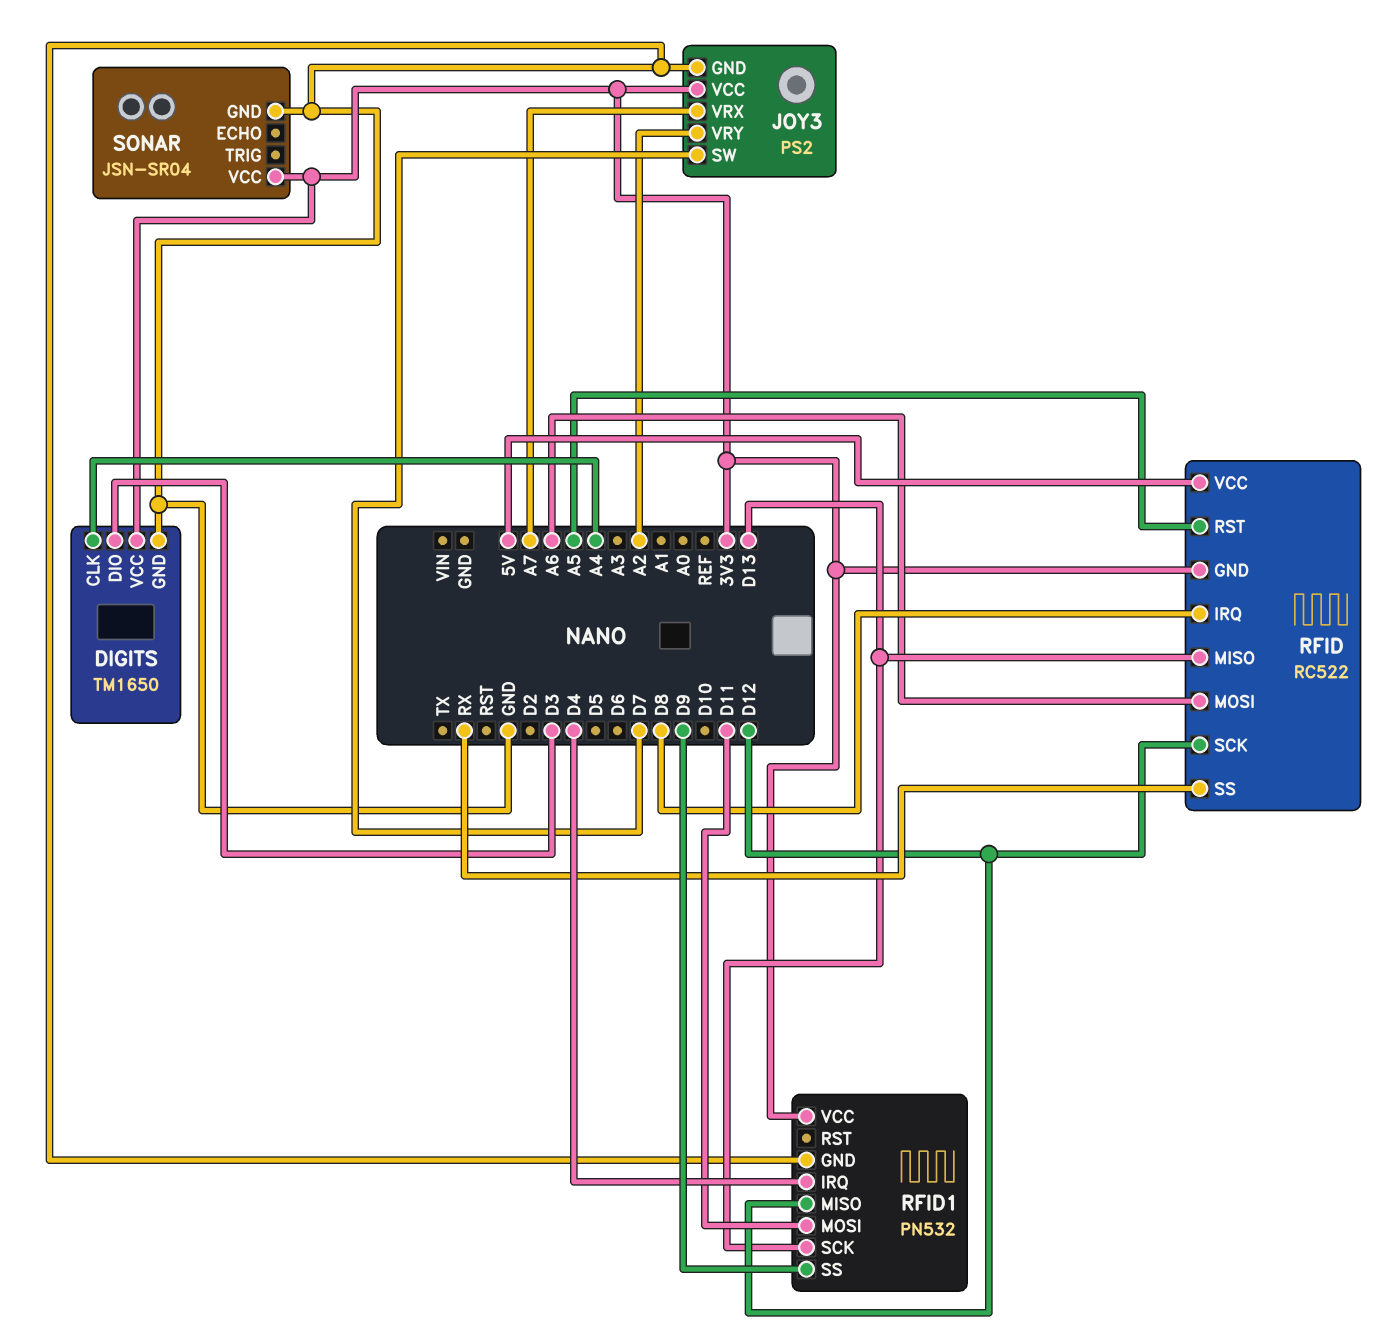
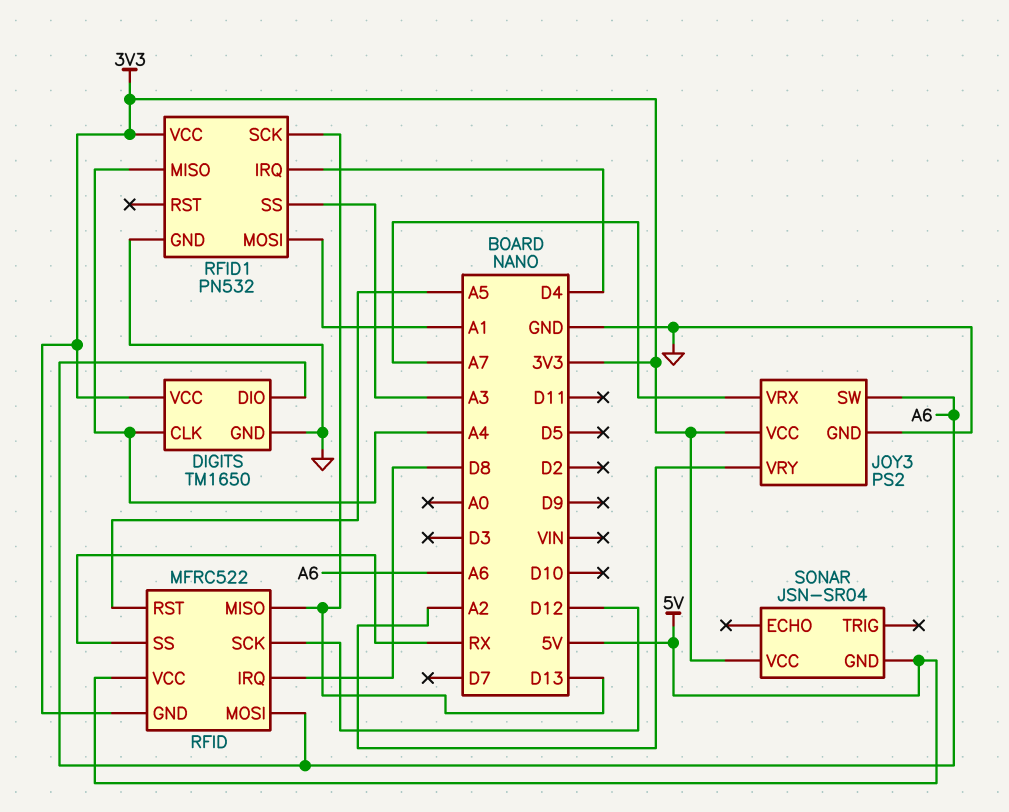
DIGITS pin DIO: D3 -> A6
JOY3 pin SW: D7 -> A6
RFID: RC522 -> MFRC522
RFID1 pin MISO: D12 -> A4
RFID1 pin MOSI: D11 -> A1
RFID1 pin SS: D9 -> A3
SONAR pin GND: GND -> 5V

